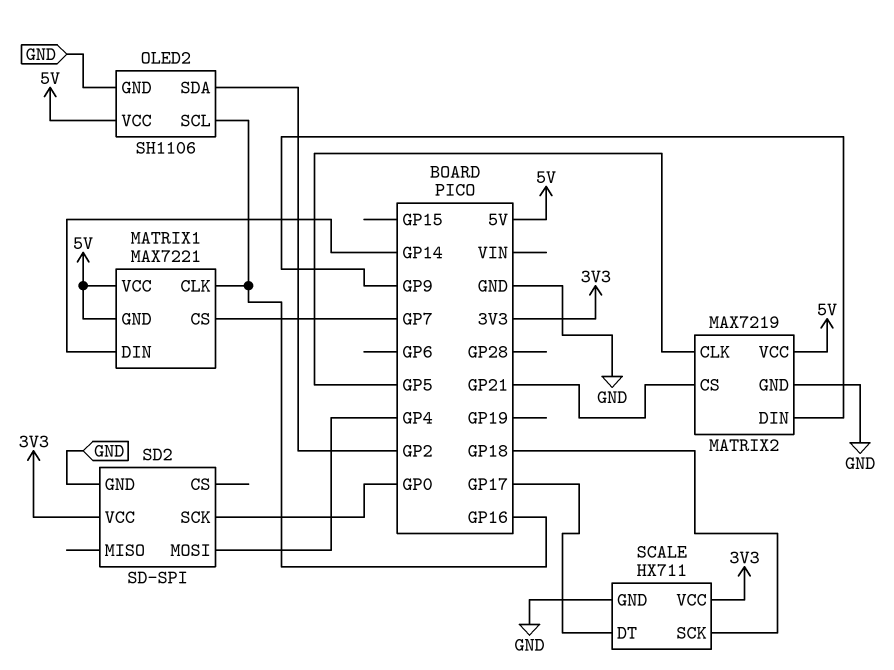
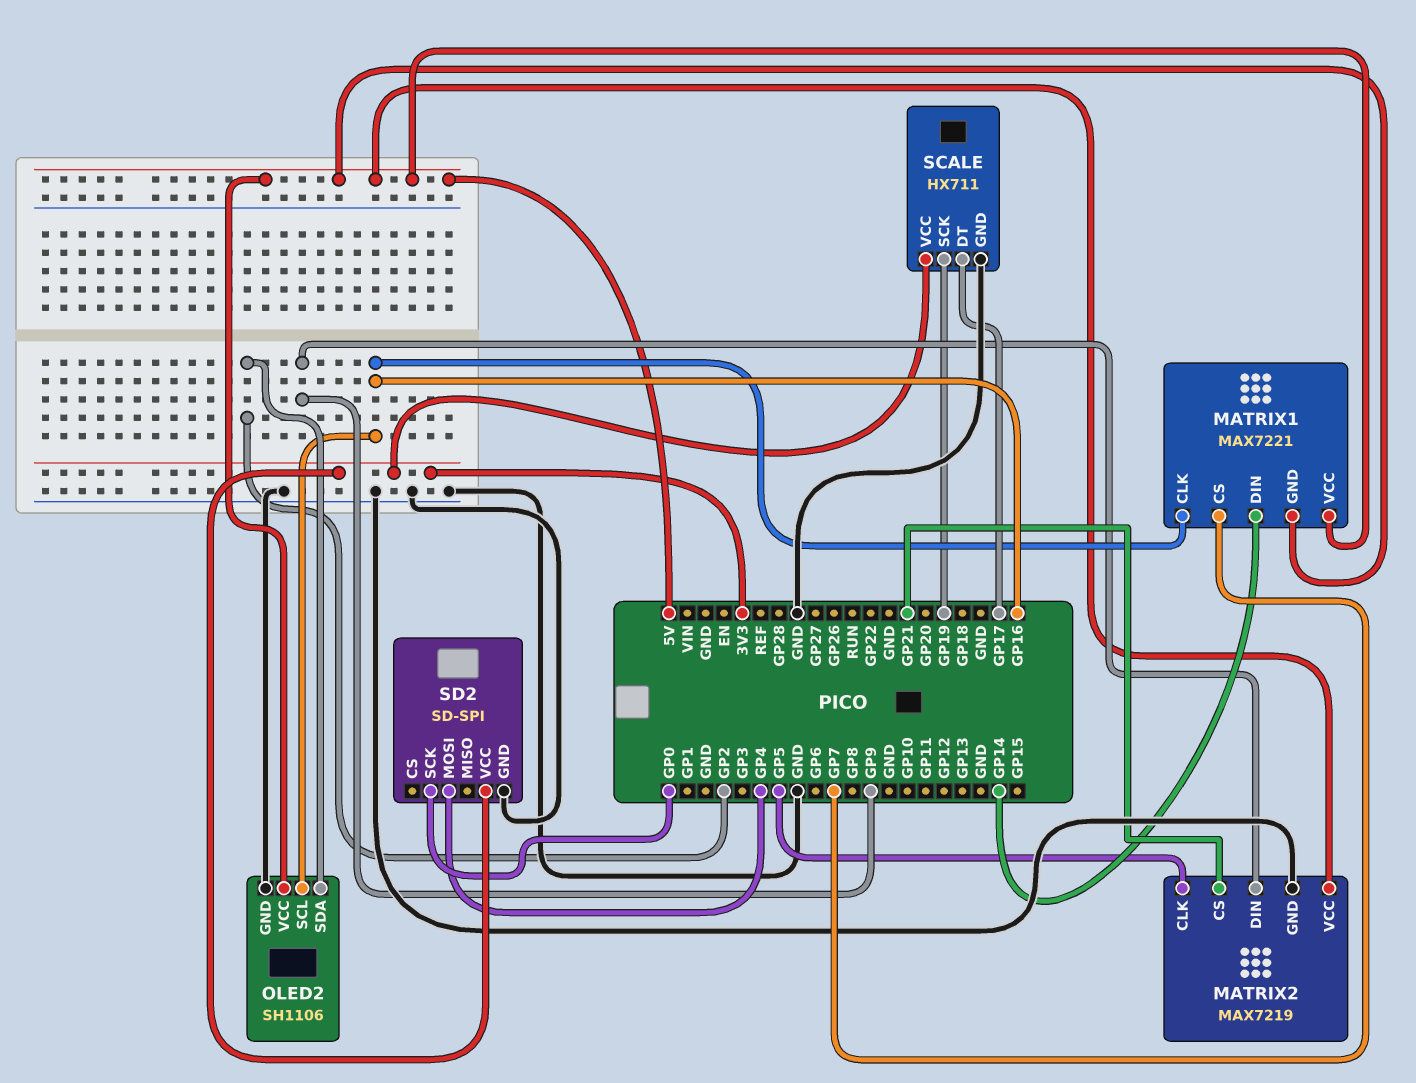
SCALE pin SCK: GP18 -> GP19

